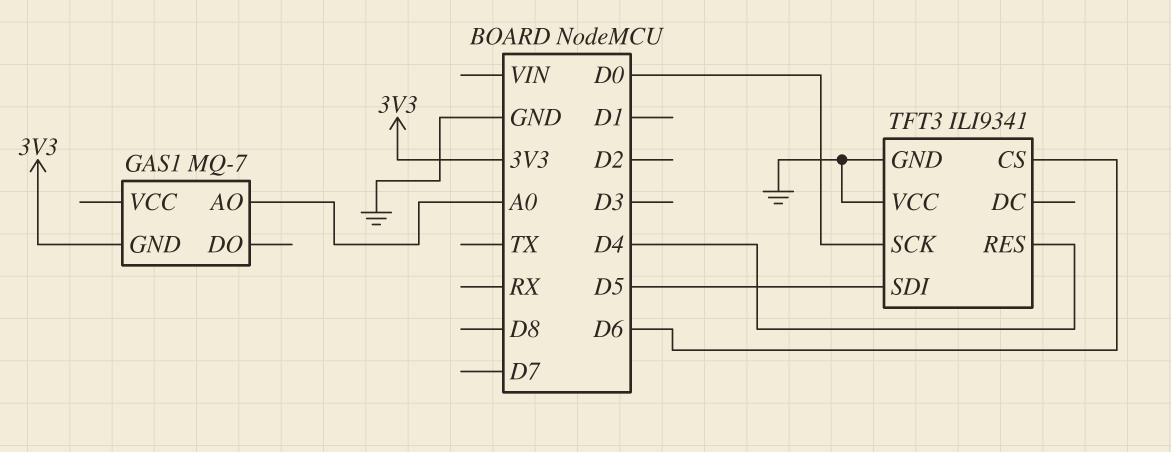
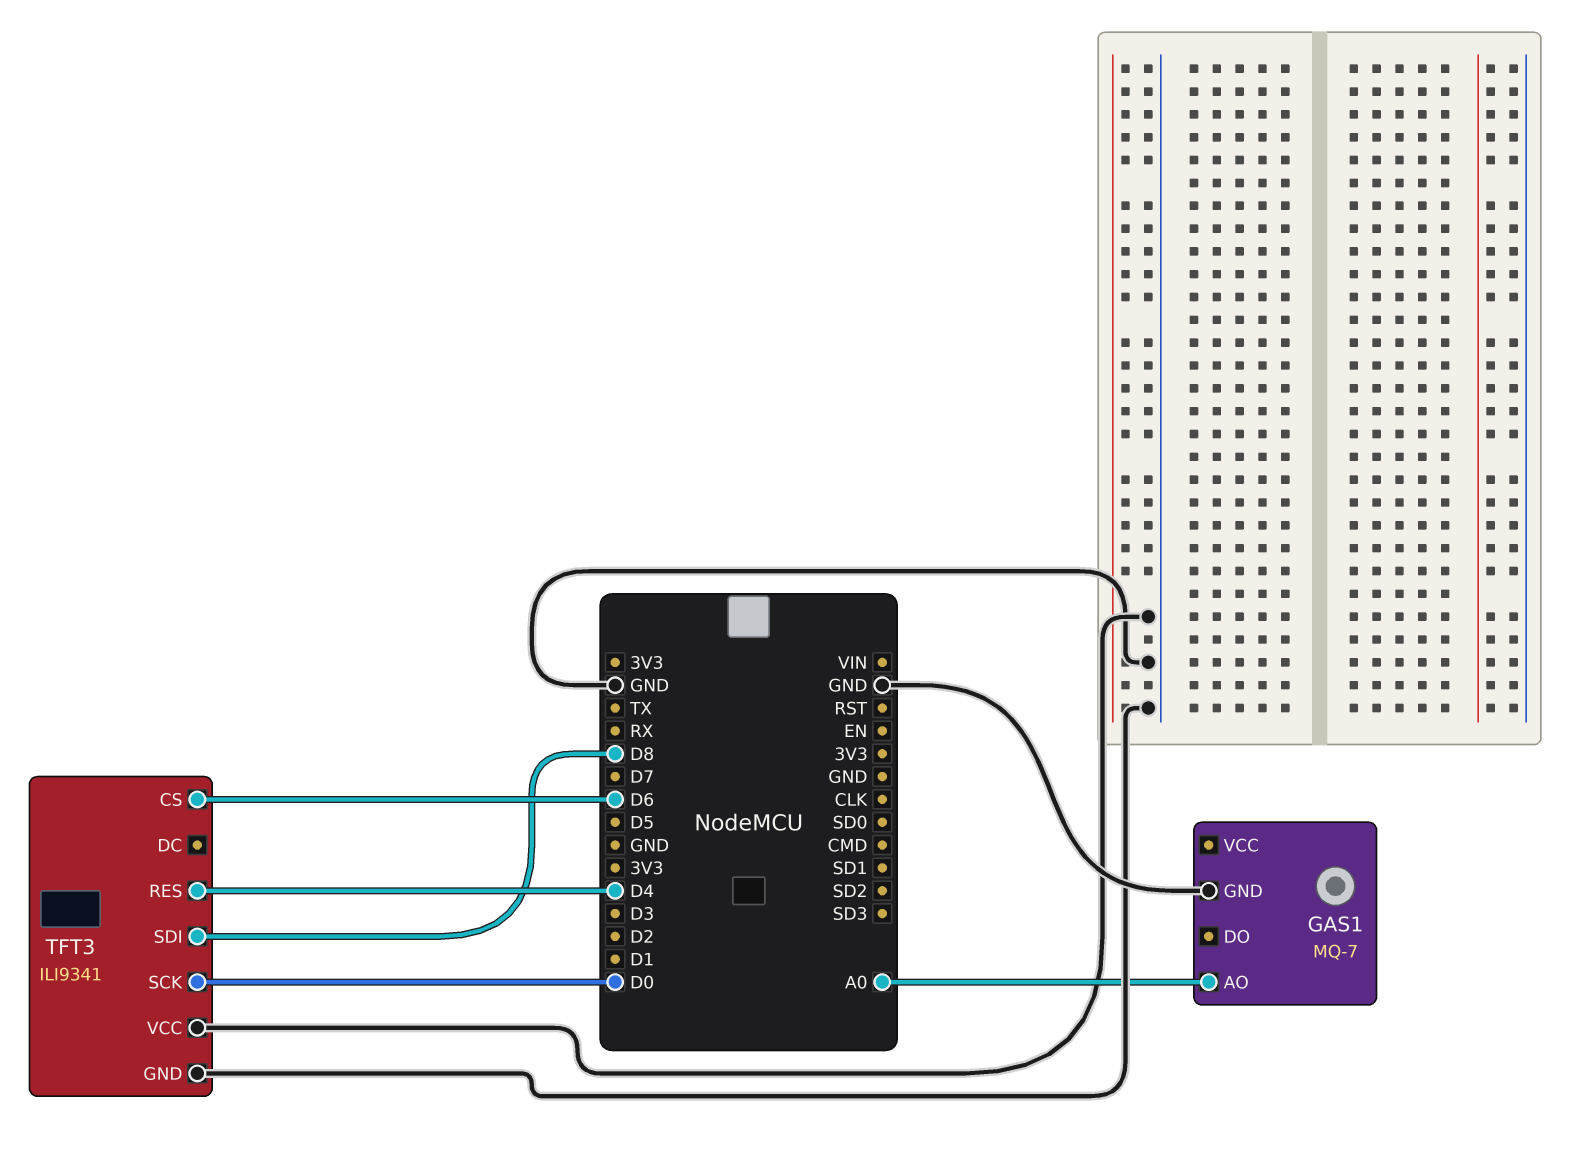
GAS1 pin GND: 3V3 -> GND
TFT3 pin SDI: D5 -> D8

